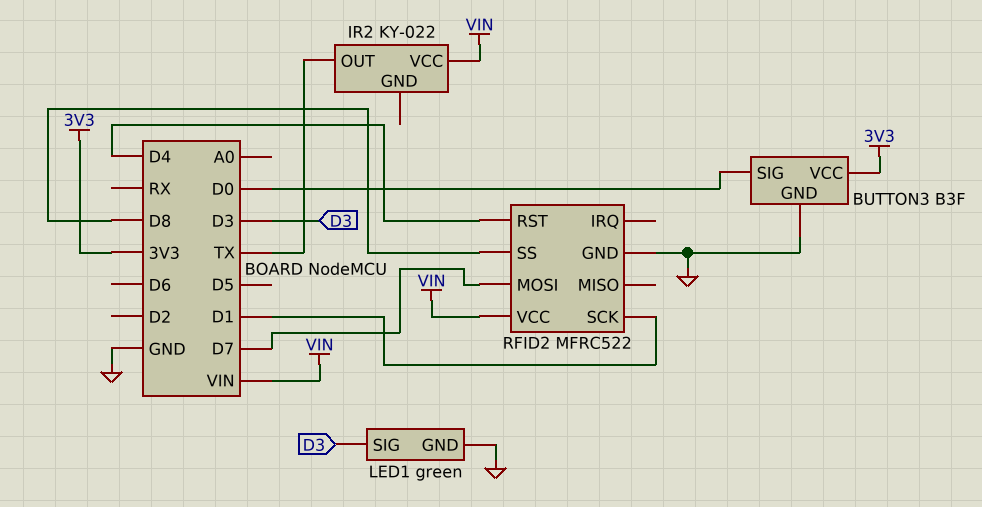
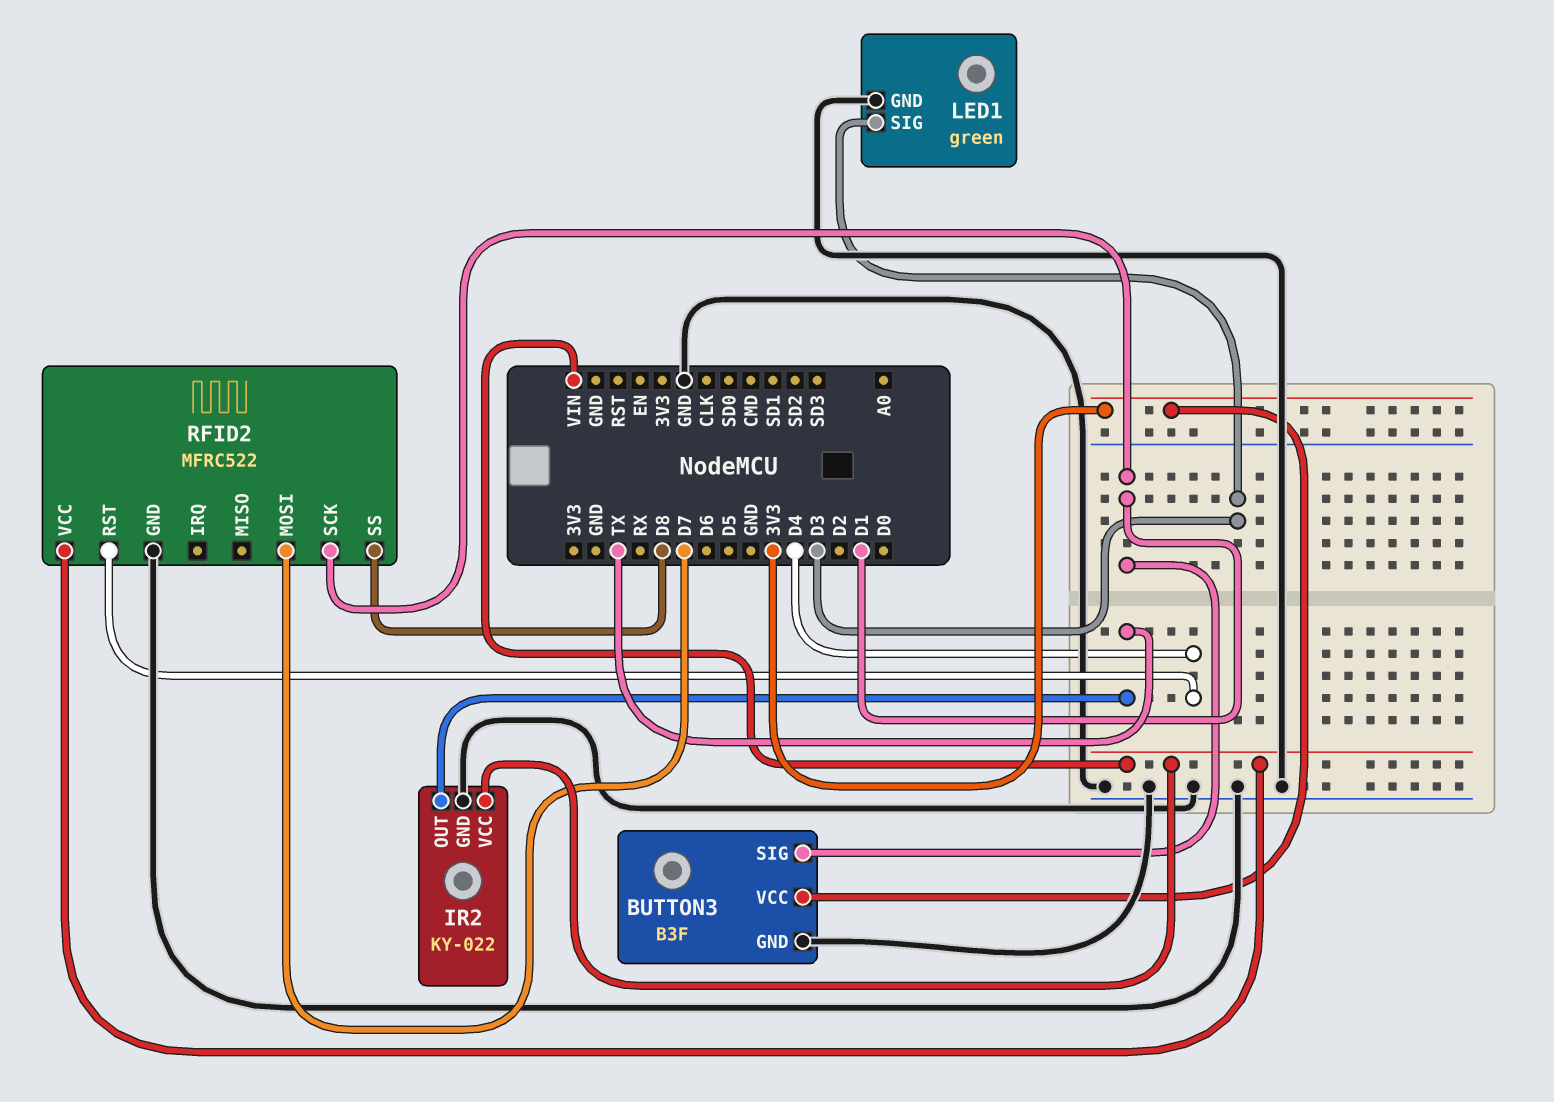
BUTTON3 pin SIG: D0 -> D1
IR2 pin GND: none -> GND

